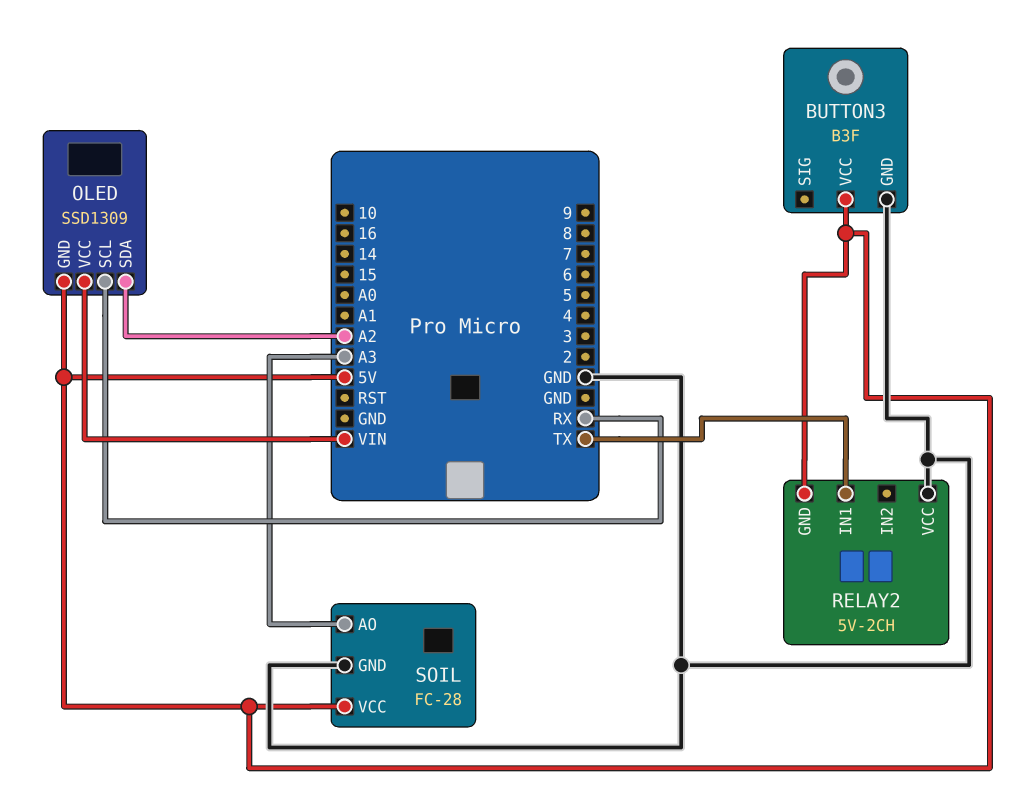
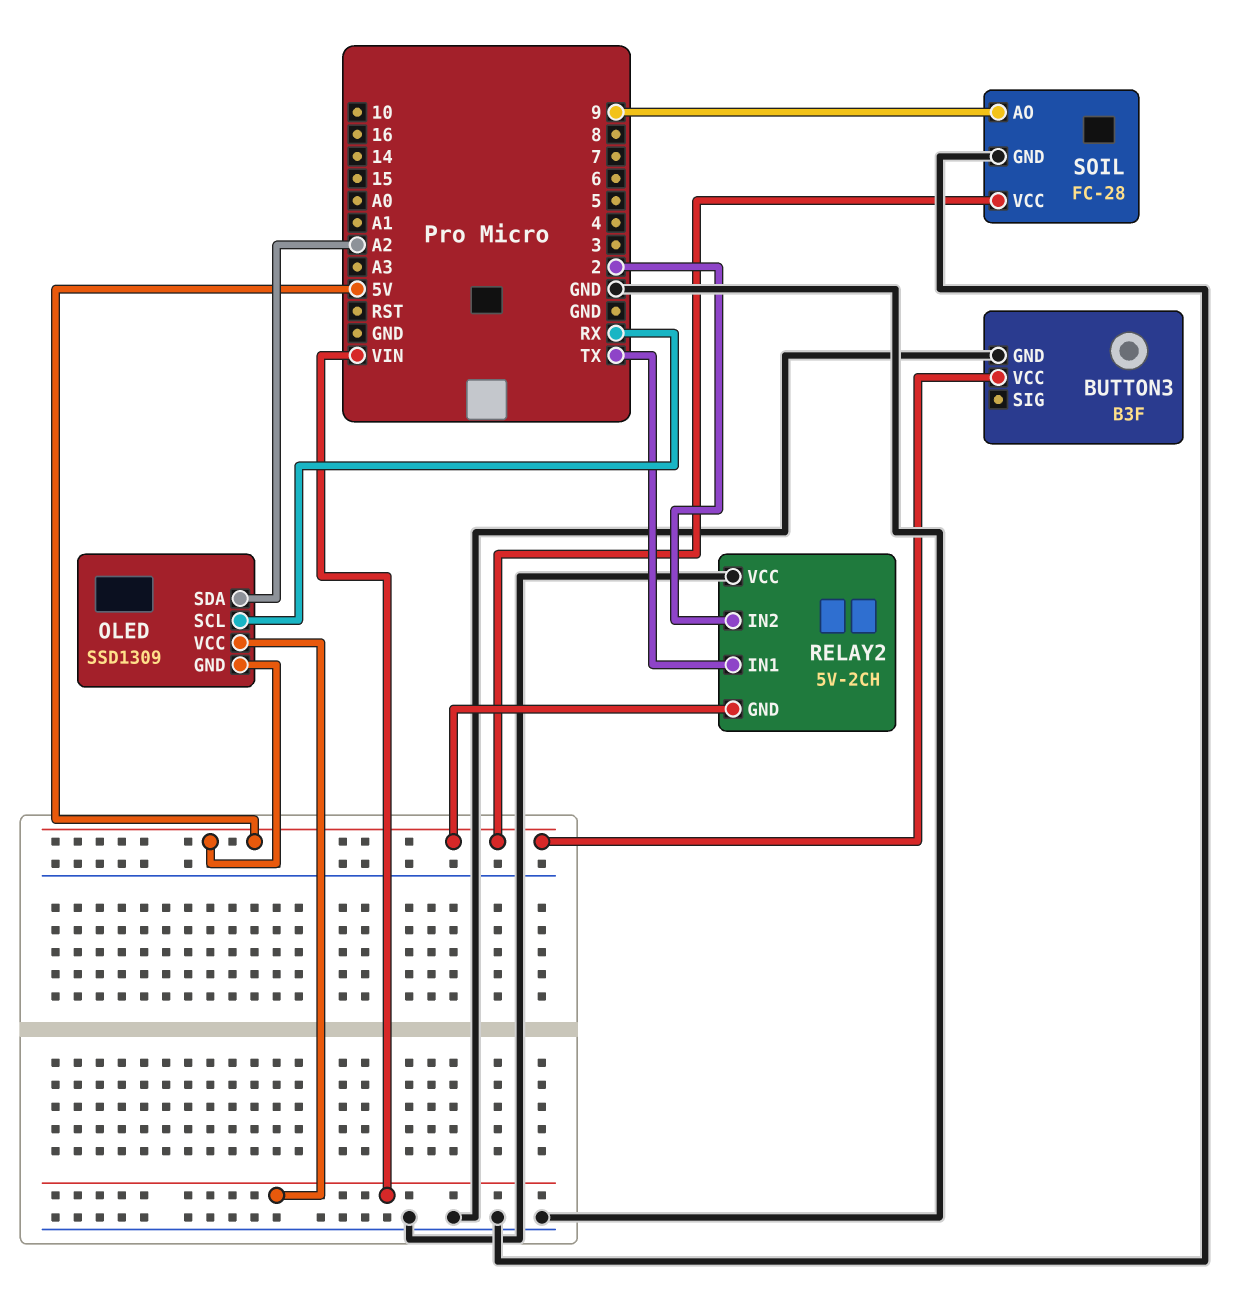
RELAY2 pin IN2: none -> 2
SOIL pin AO: A3 -> 9

